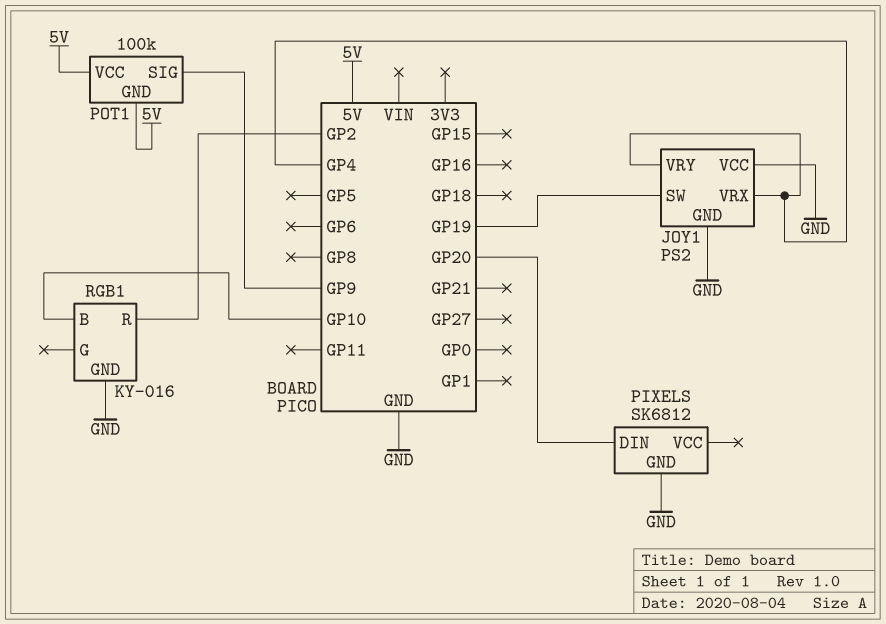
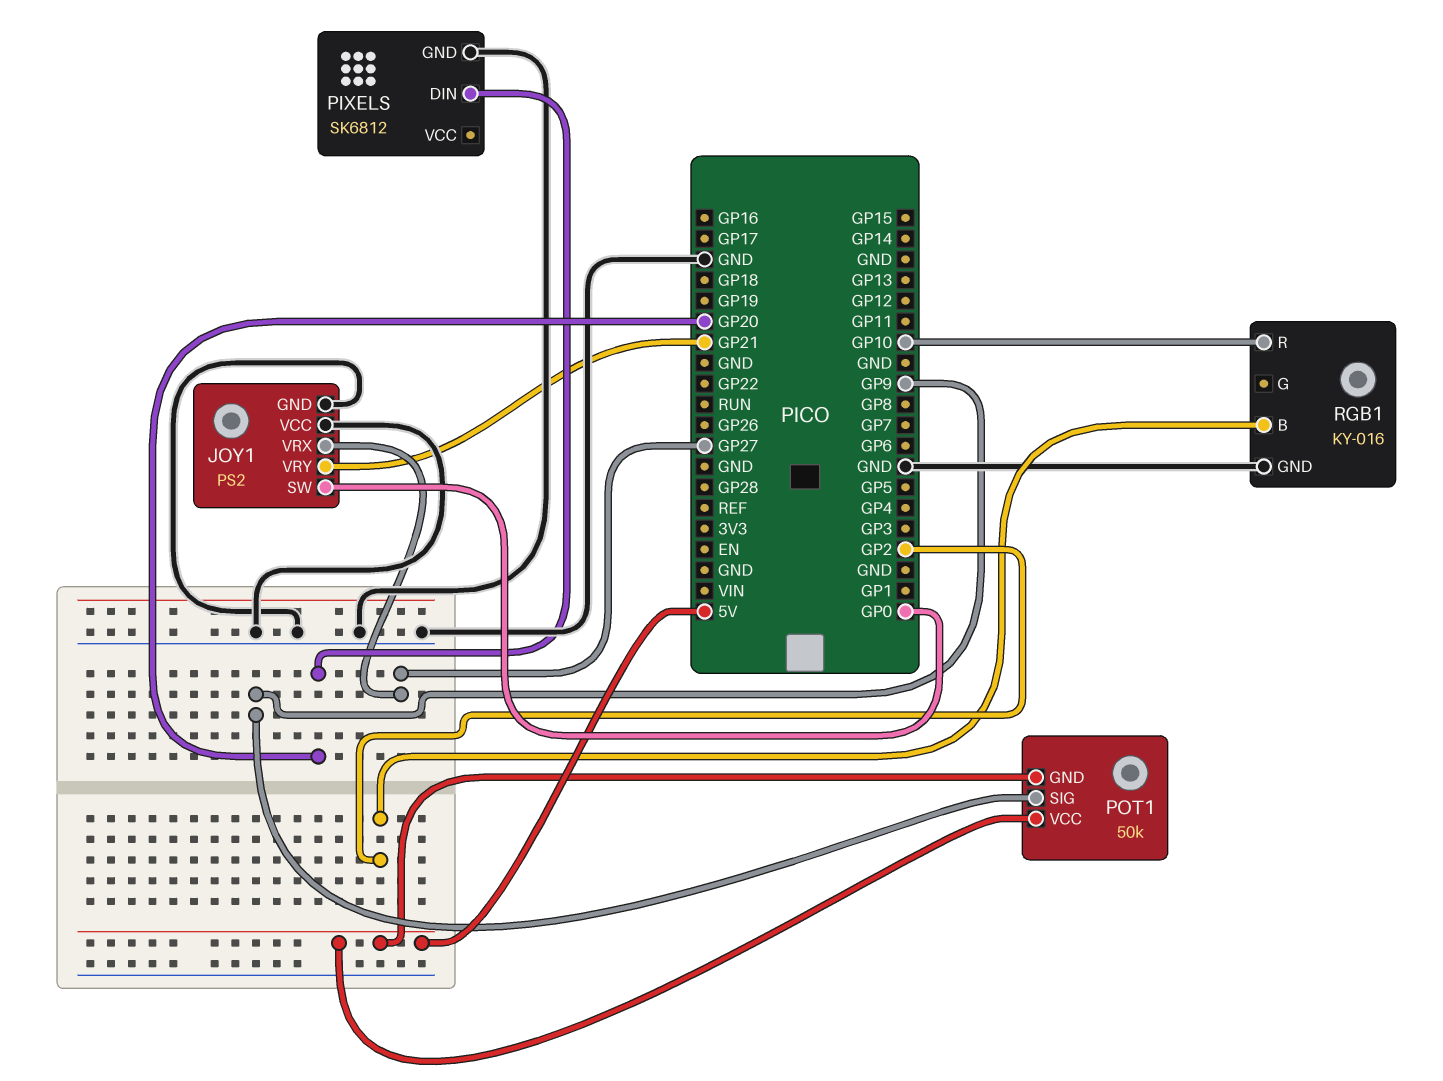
JOY1 pin SW: GP19 -> GP0
JOY1 pin VRX: GP4 -> GP27
JOY1 pin VRY: GP4 -> GP21
POT1: 100k -> 50k
RGB1 pin B: GP10 -> GP2
RGB1 pin R: GP2 -> GP10

